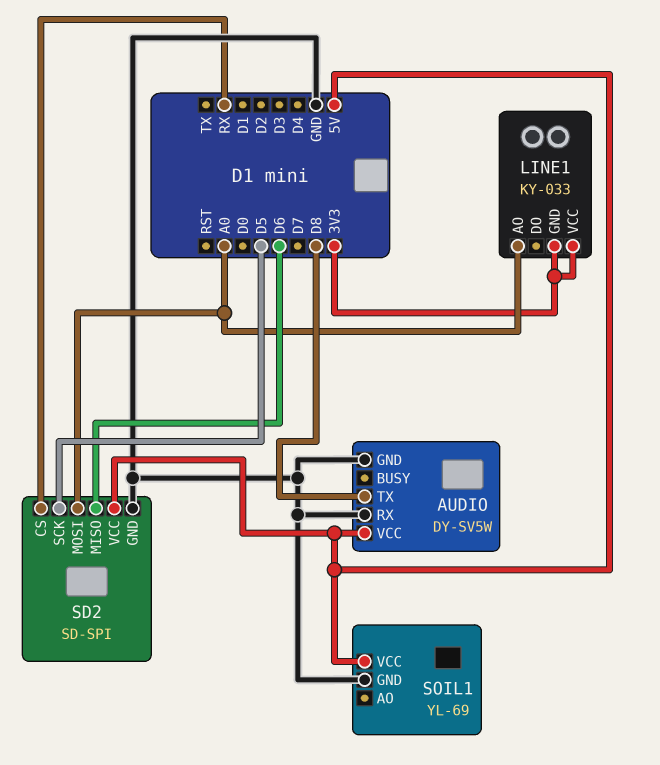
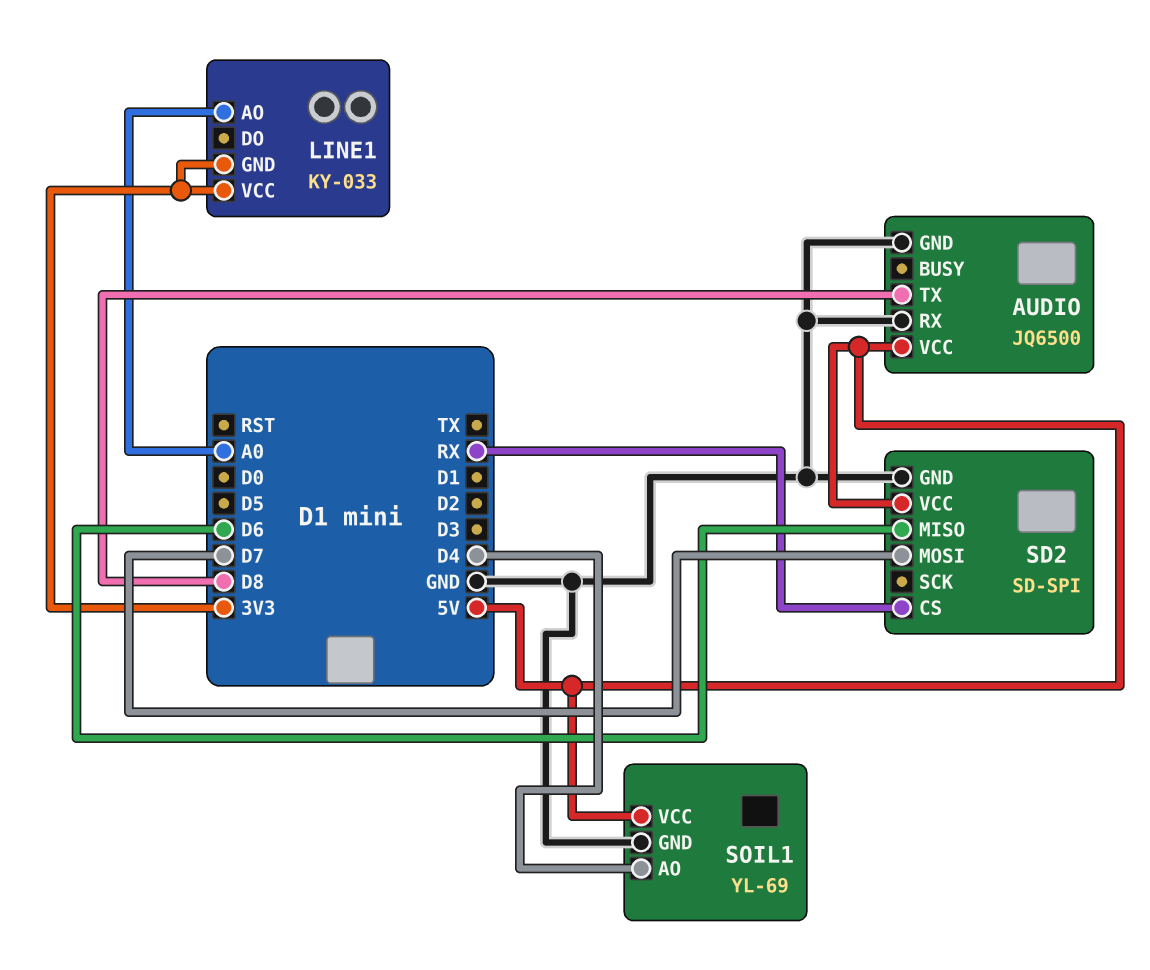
AUDIO: DY-SV5W -> JQ6500
SD2 pin MOSI: A0 -> D7
SD2 pin SCK: D5 -> none
SOIL1 pin AO: none -> D4

